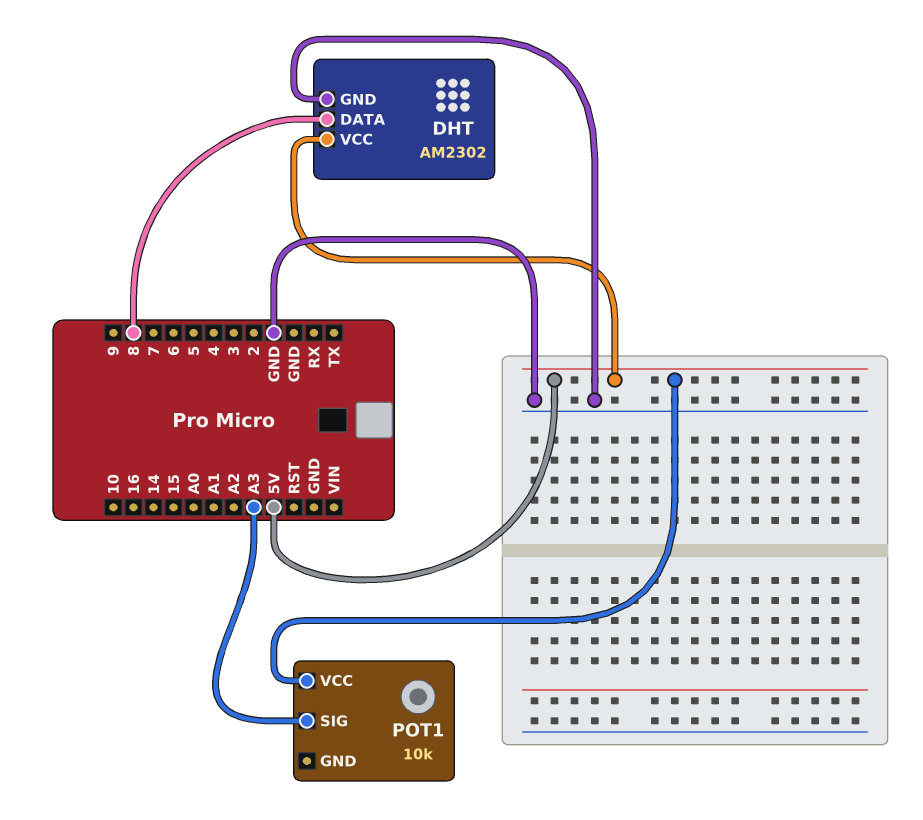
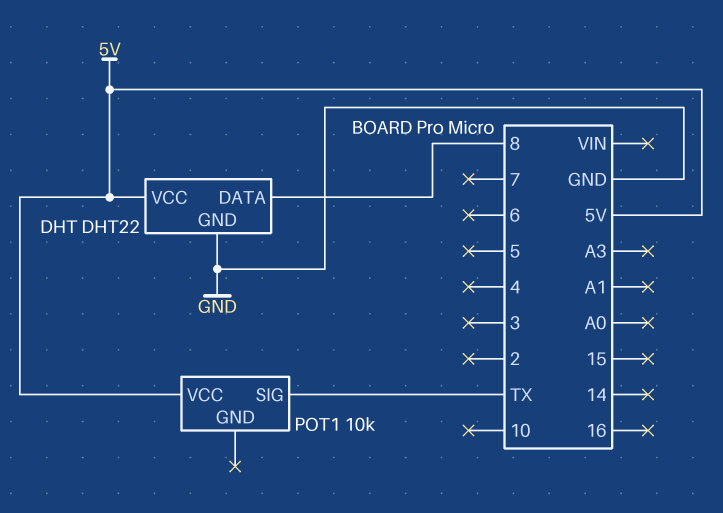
DHT: AM2302 -> DHT22
POT1 pin SIG: A3 -> TX

